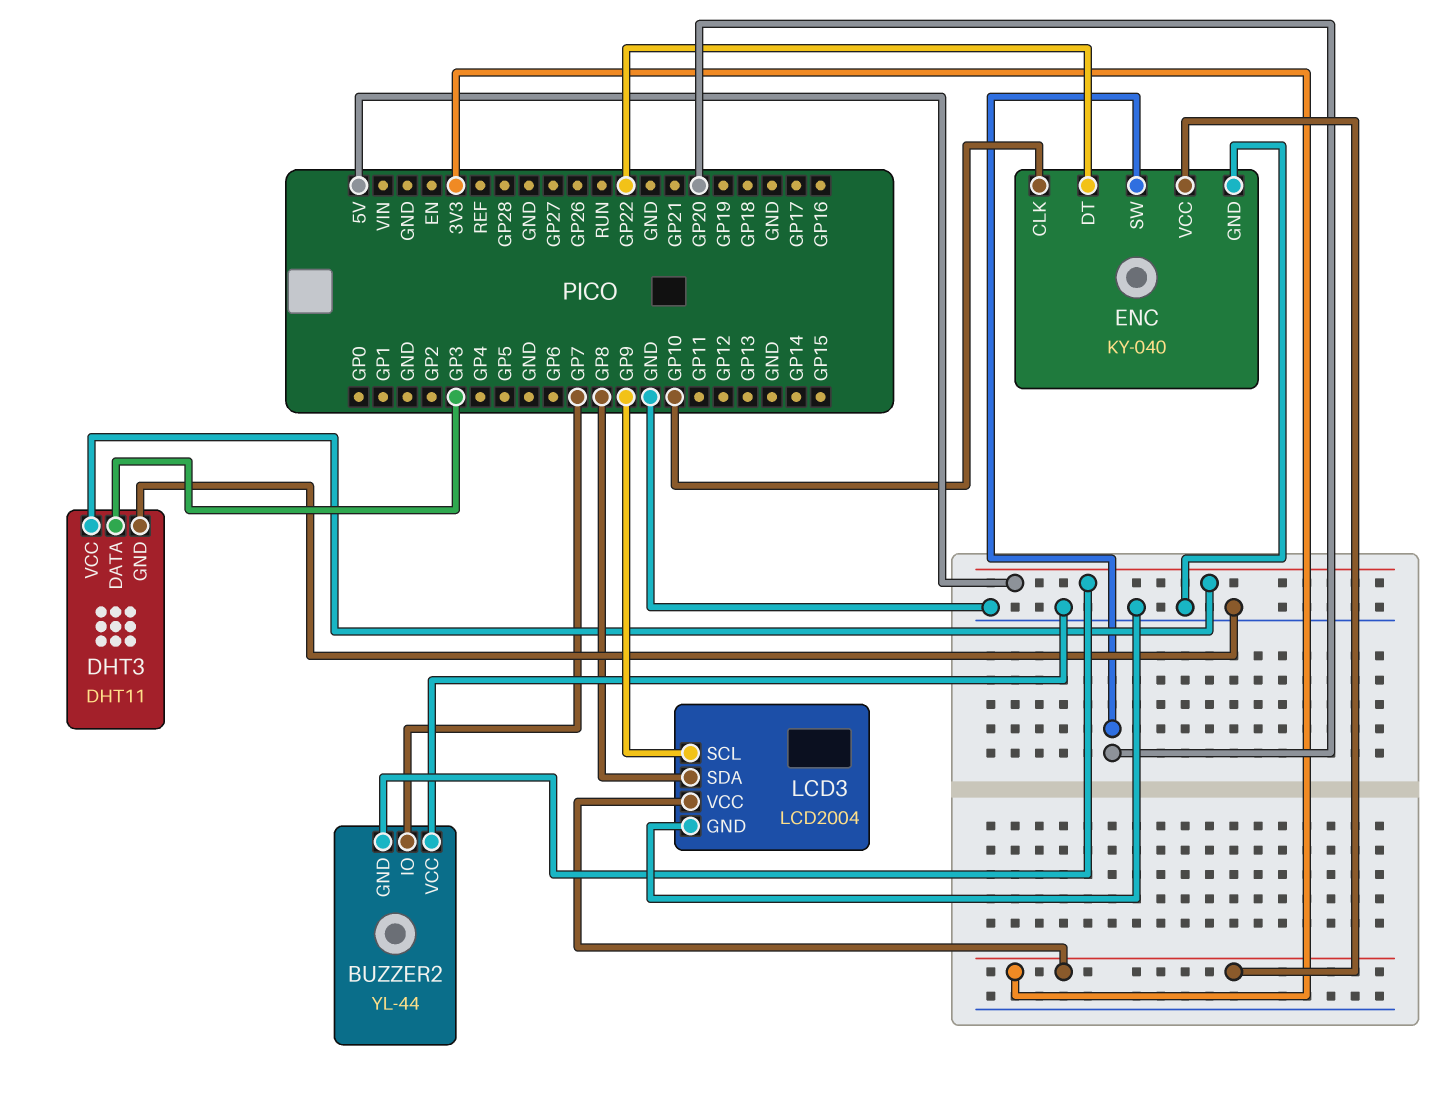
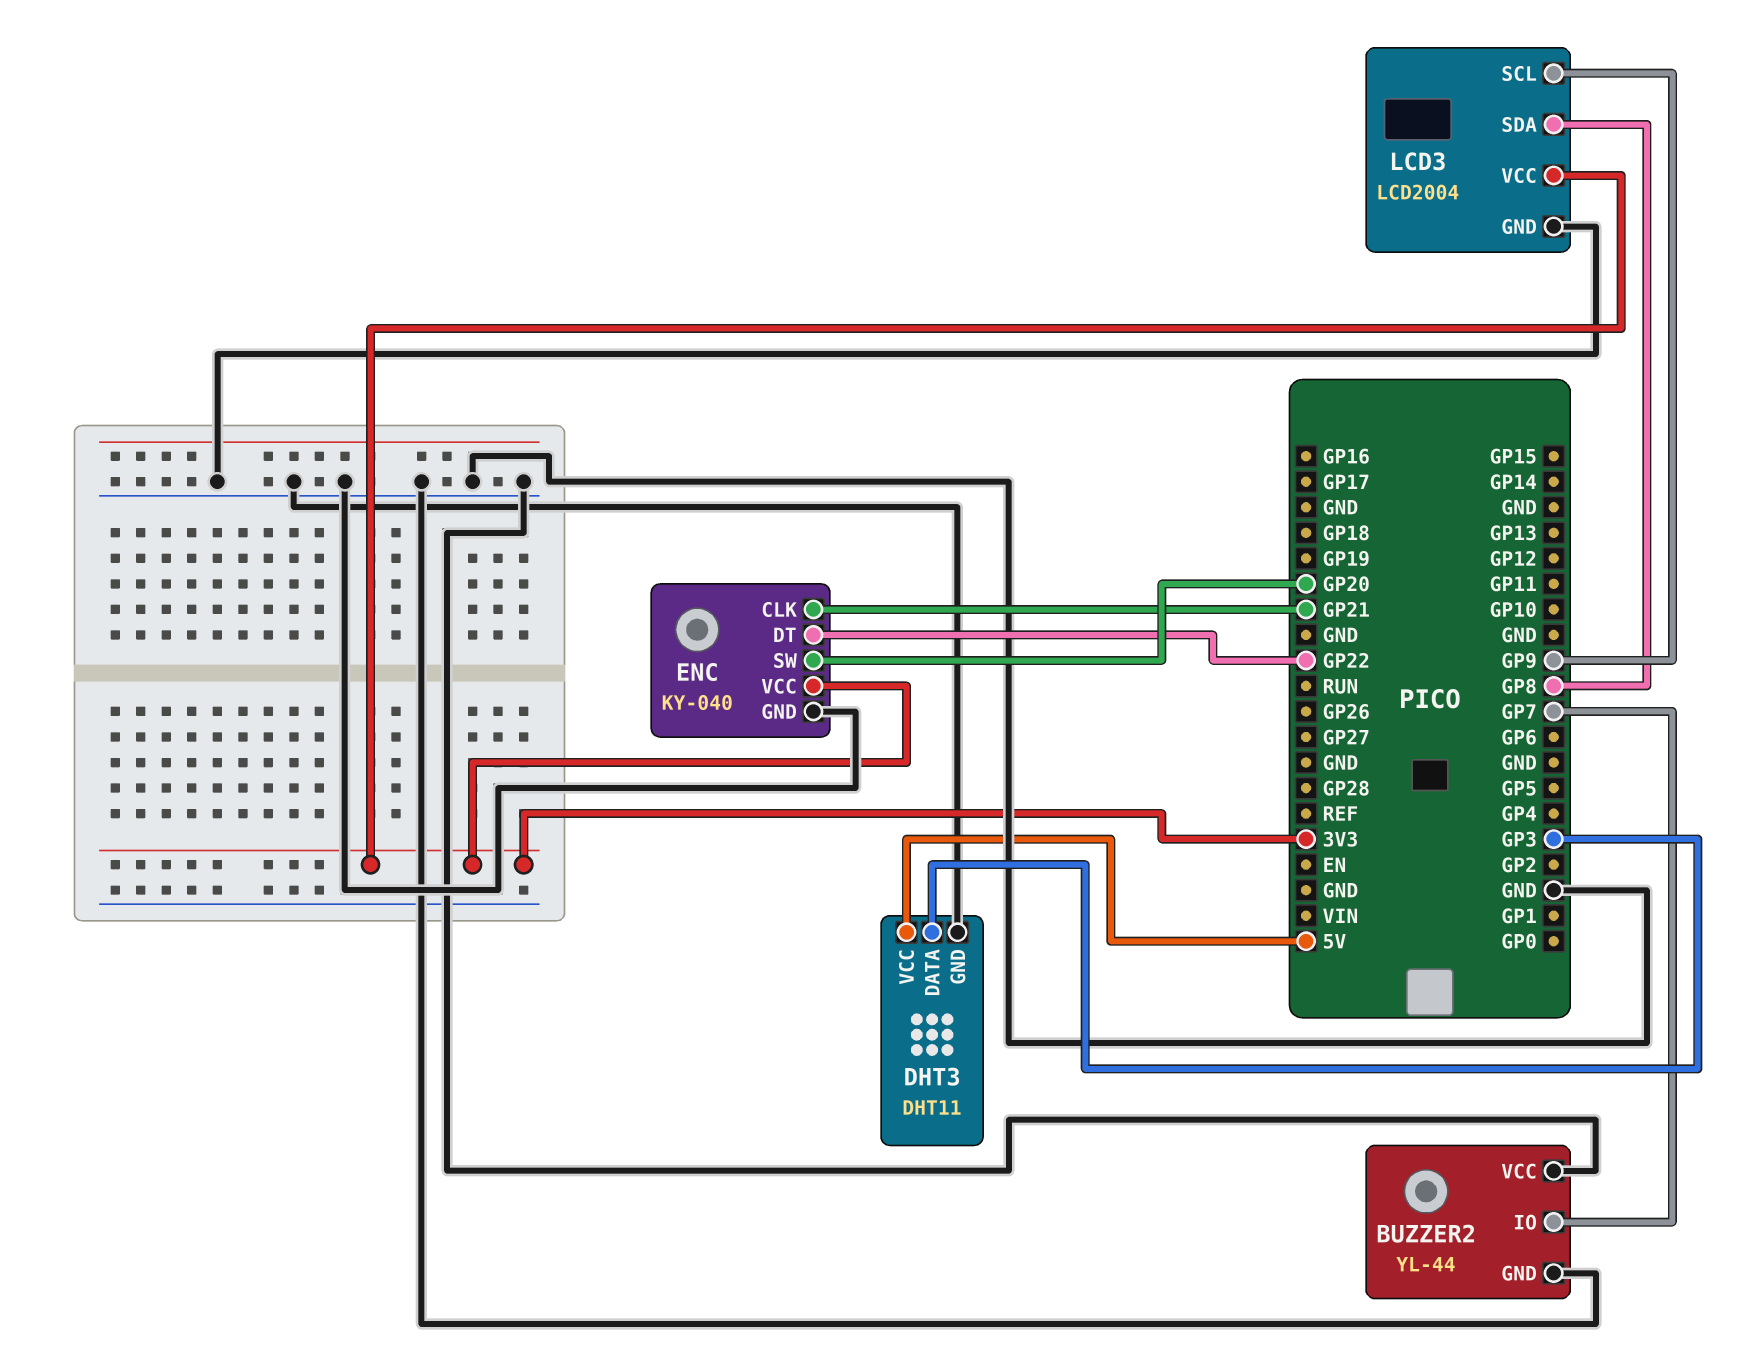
BUZZER2 pin GND: 5V -> GND
ENC pin CLK: GP10 -> GP21

